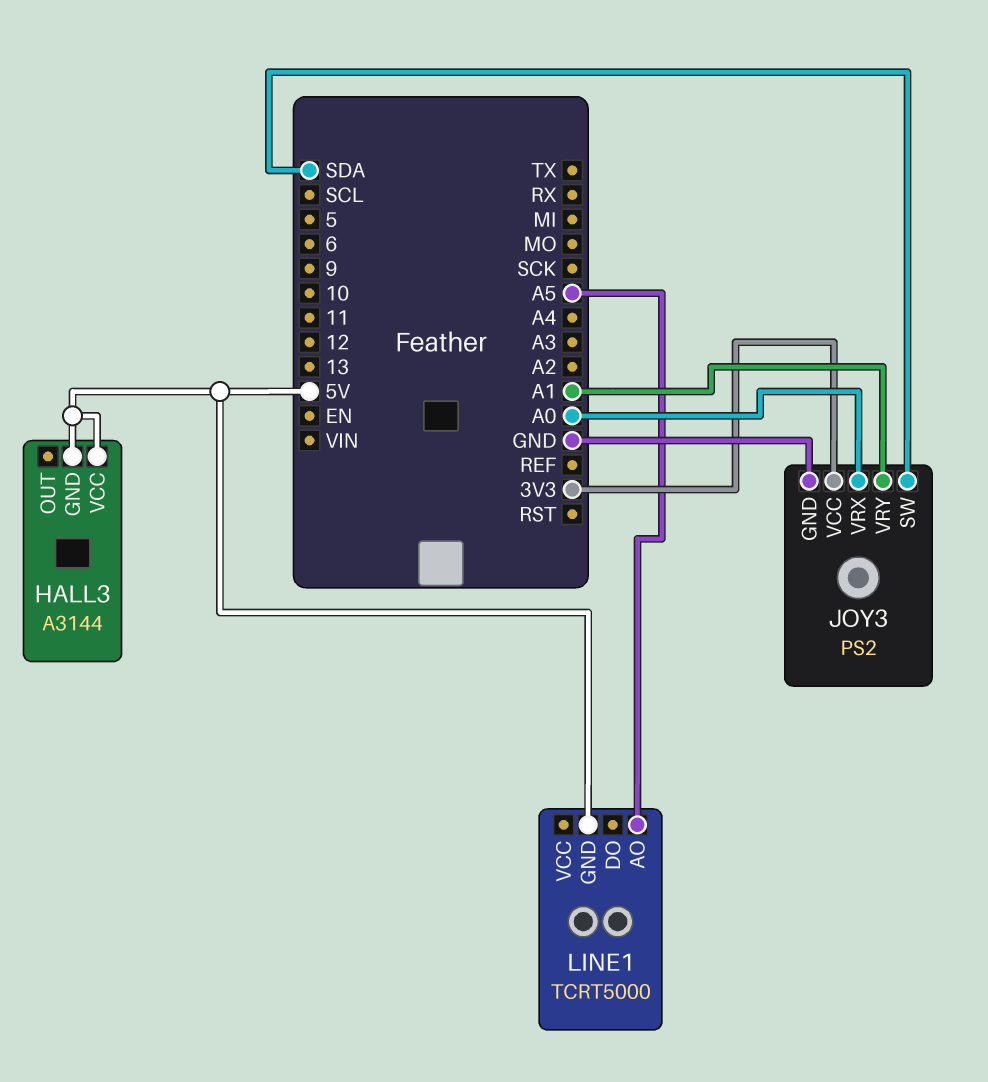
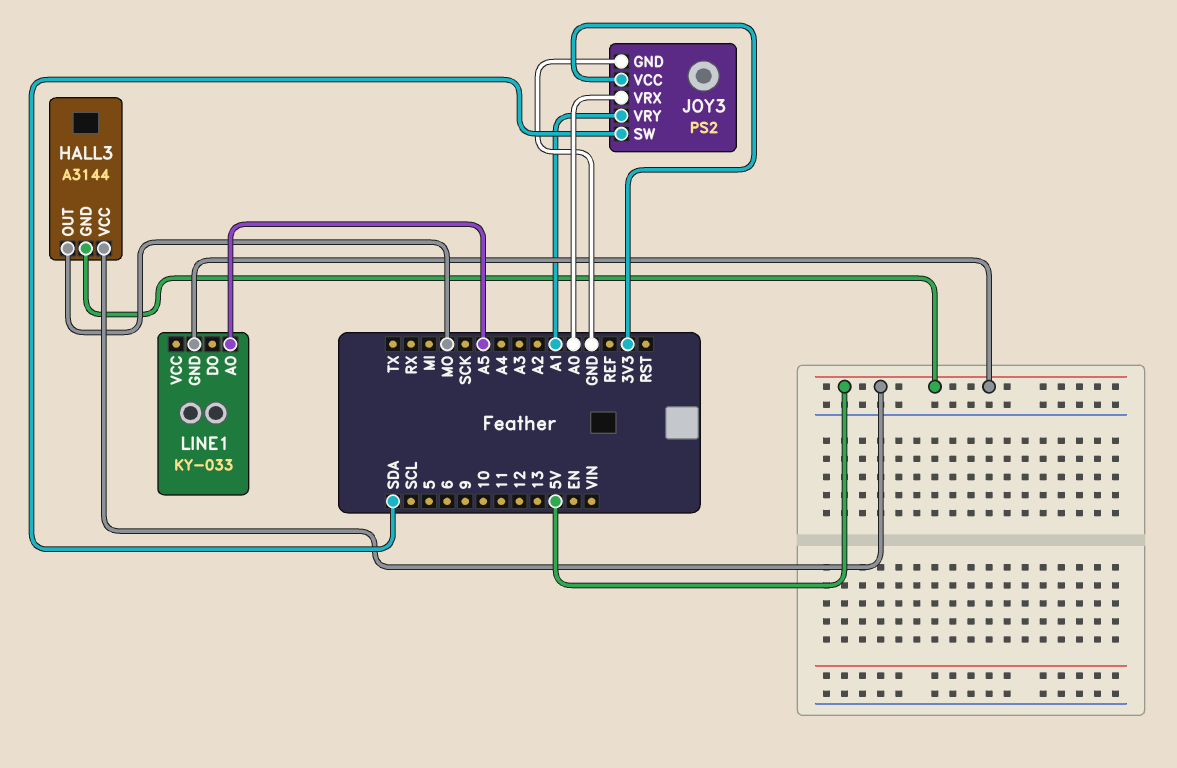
HALL3 pin OUT: none -> MO
LINE1: TCRT5000 -> KY-033

